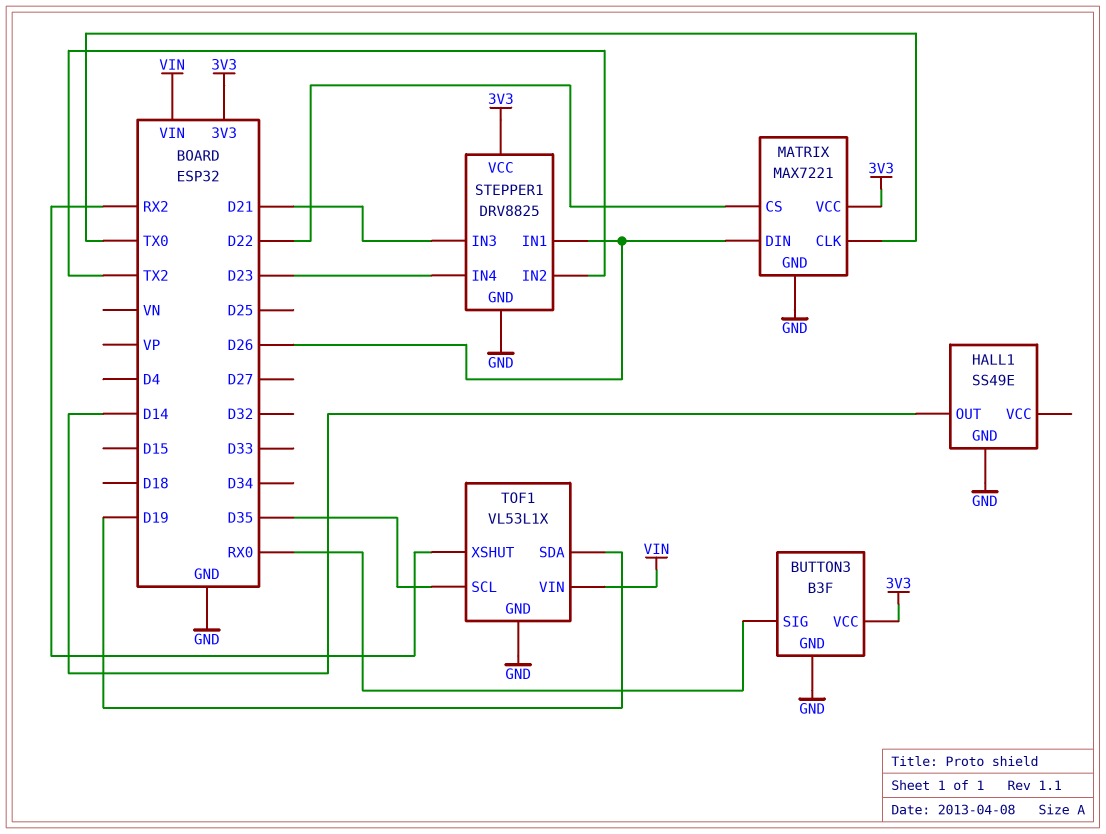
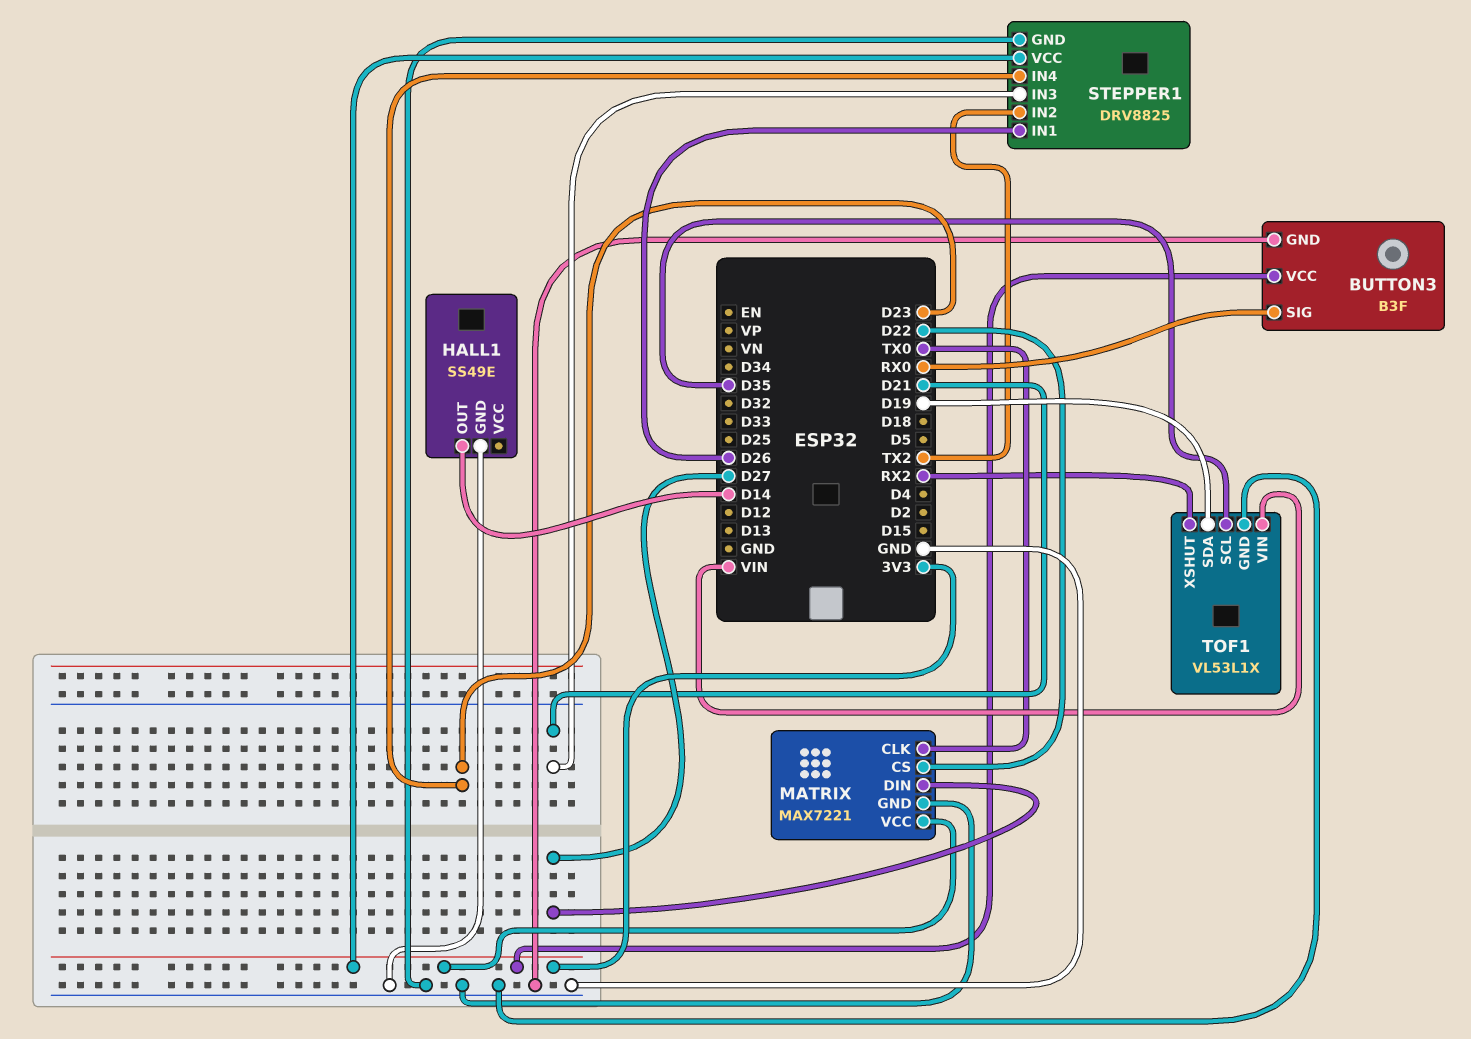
MATRIX pin DIN: D26 -> D27

